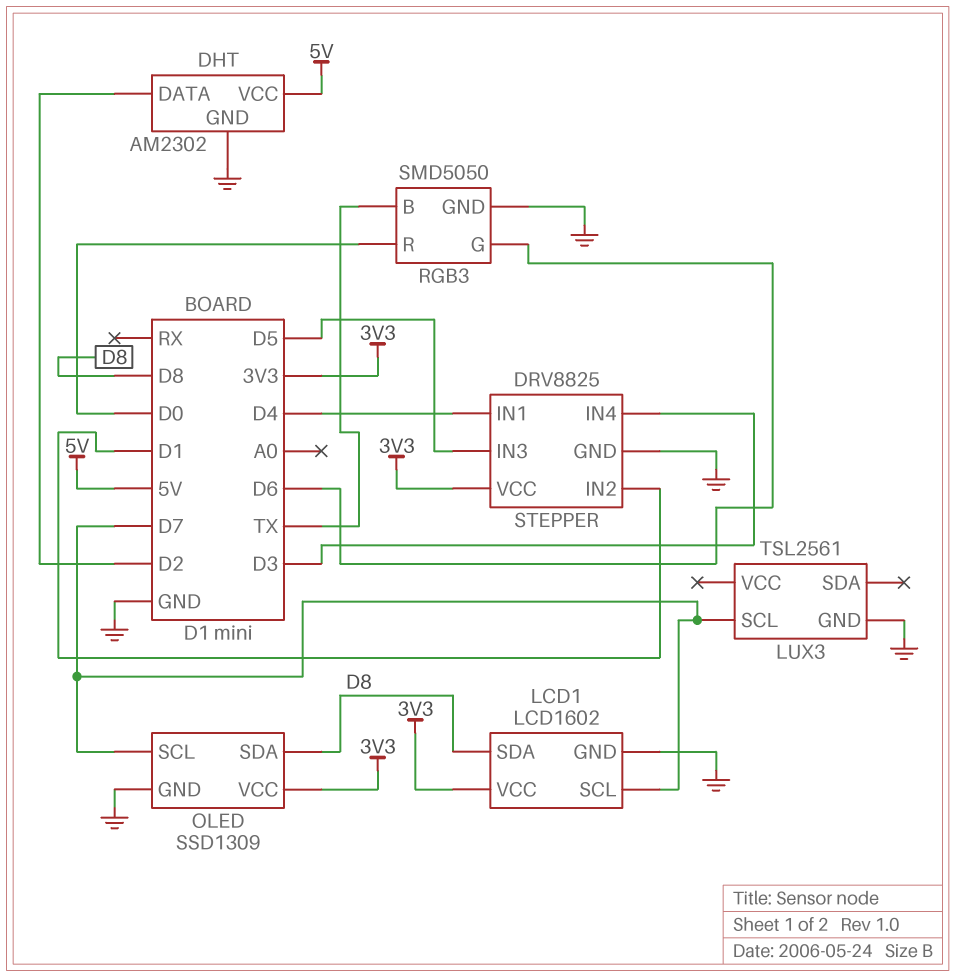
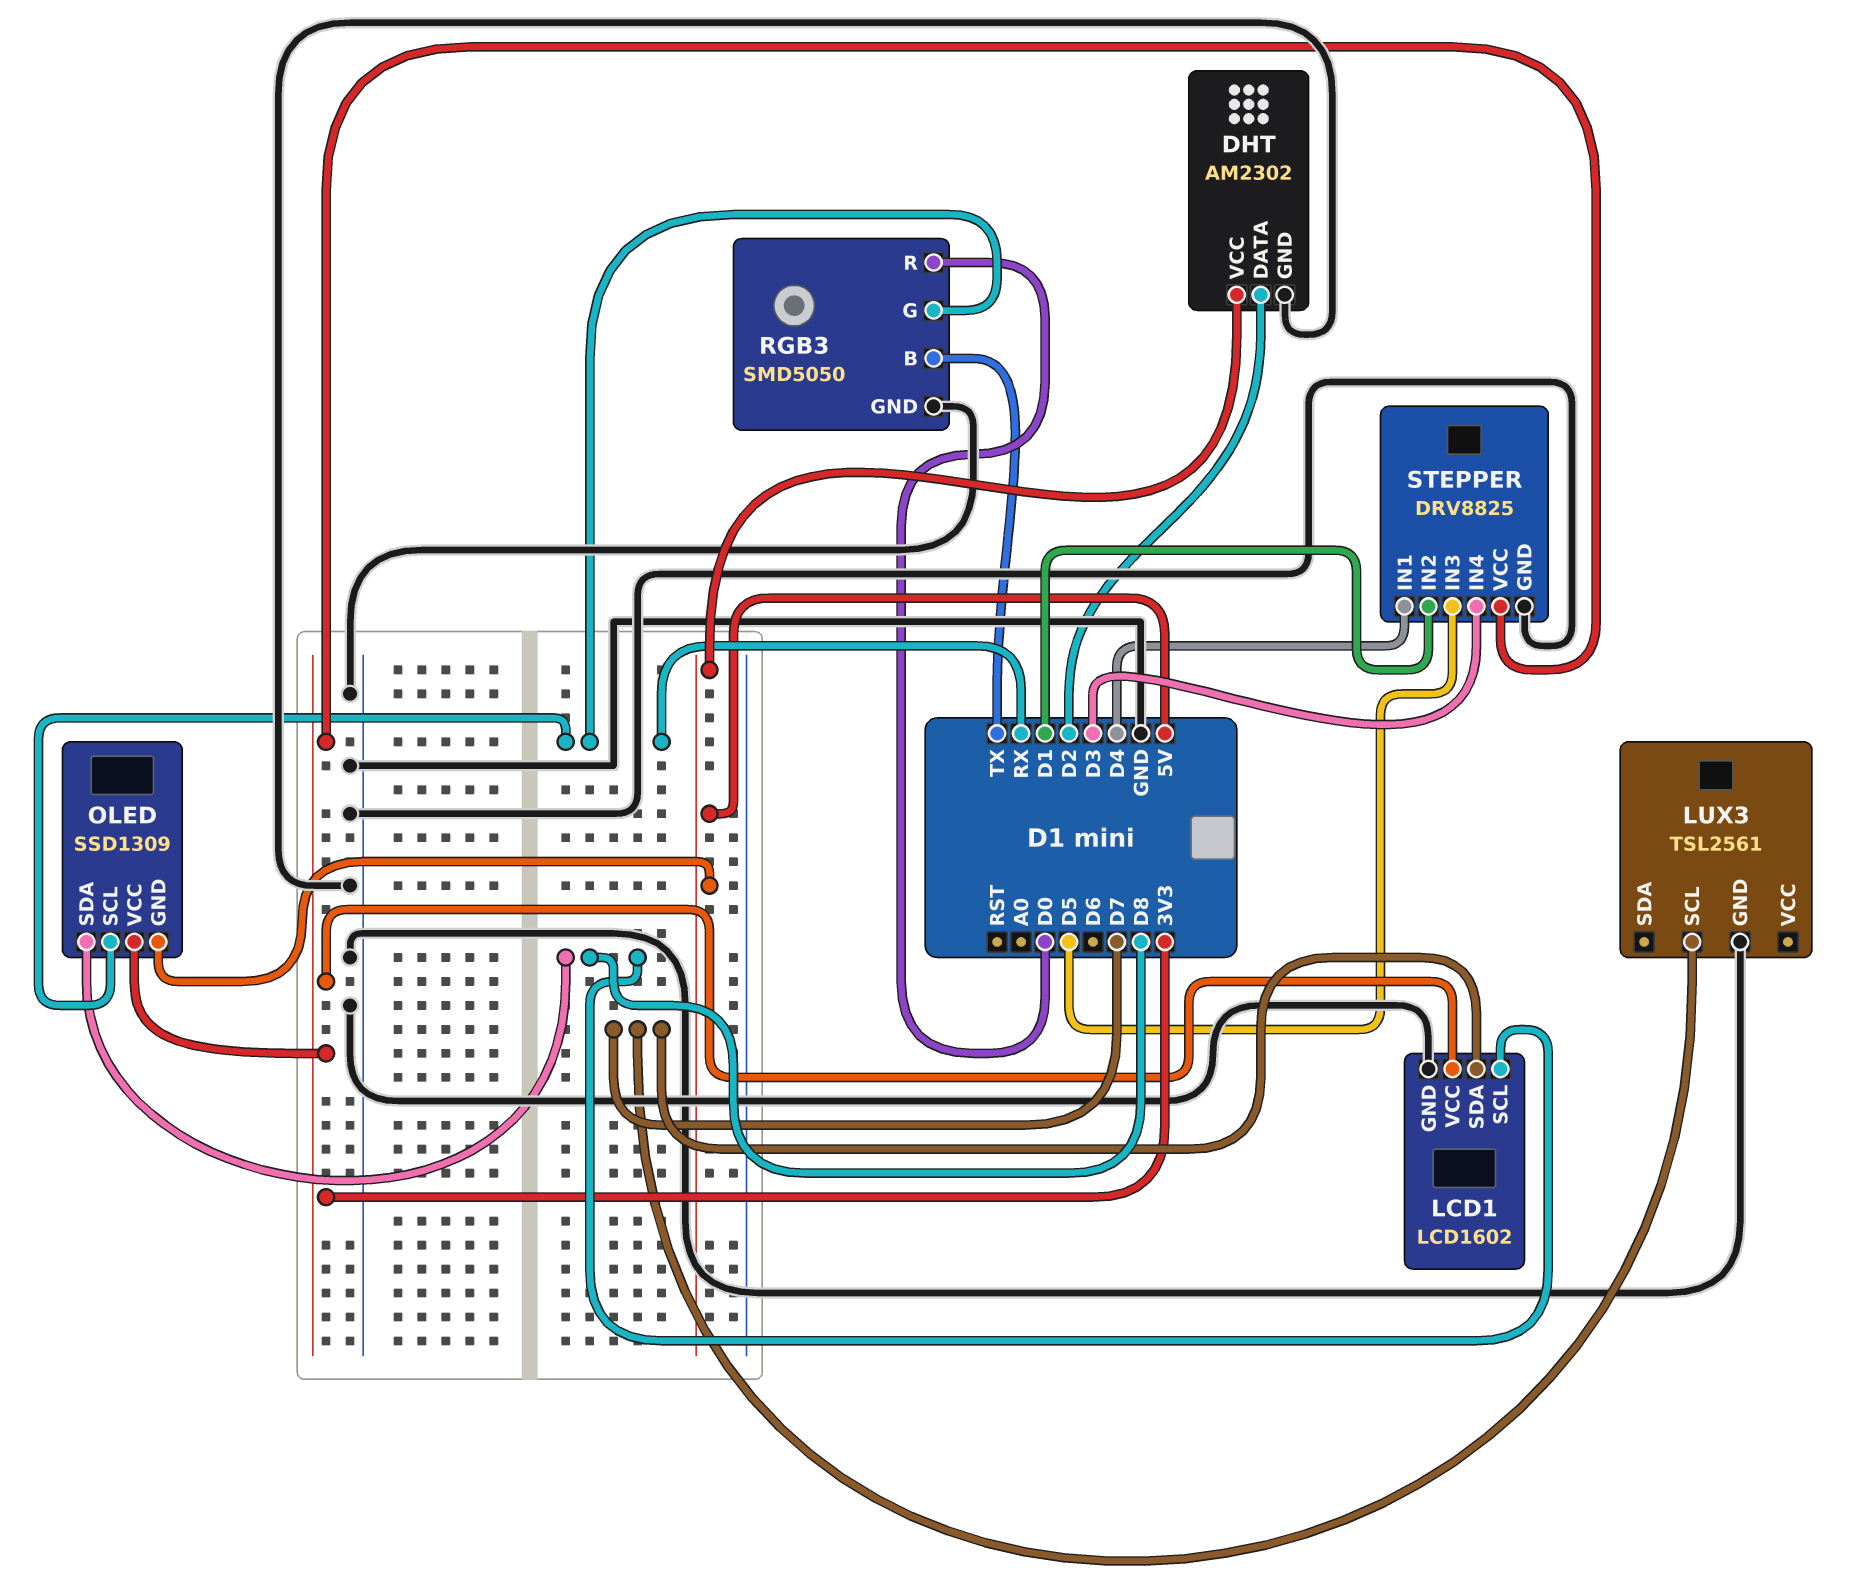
LCD1 pin SCL: D7 -> D8
LCD1 pin SDA: D8 -> D7
OLED pin GND: GND -> 5V
OLED pin SCL: D7 -> RX
RGB3 pin G: D6 -> RX

